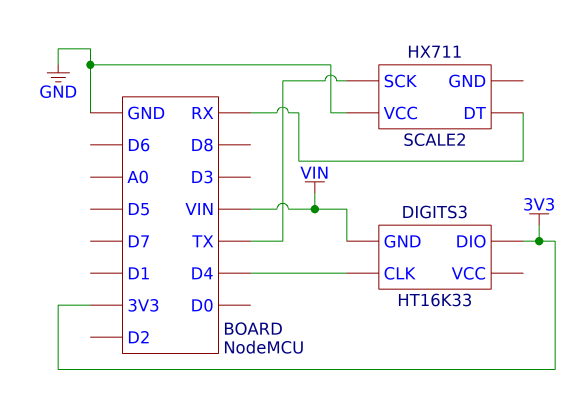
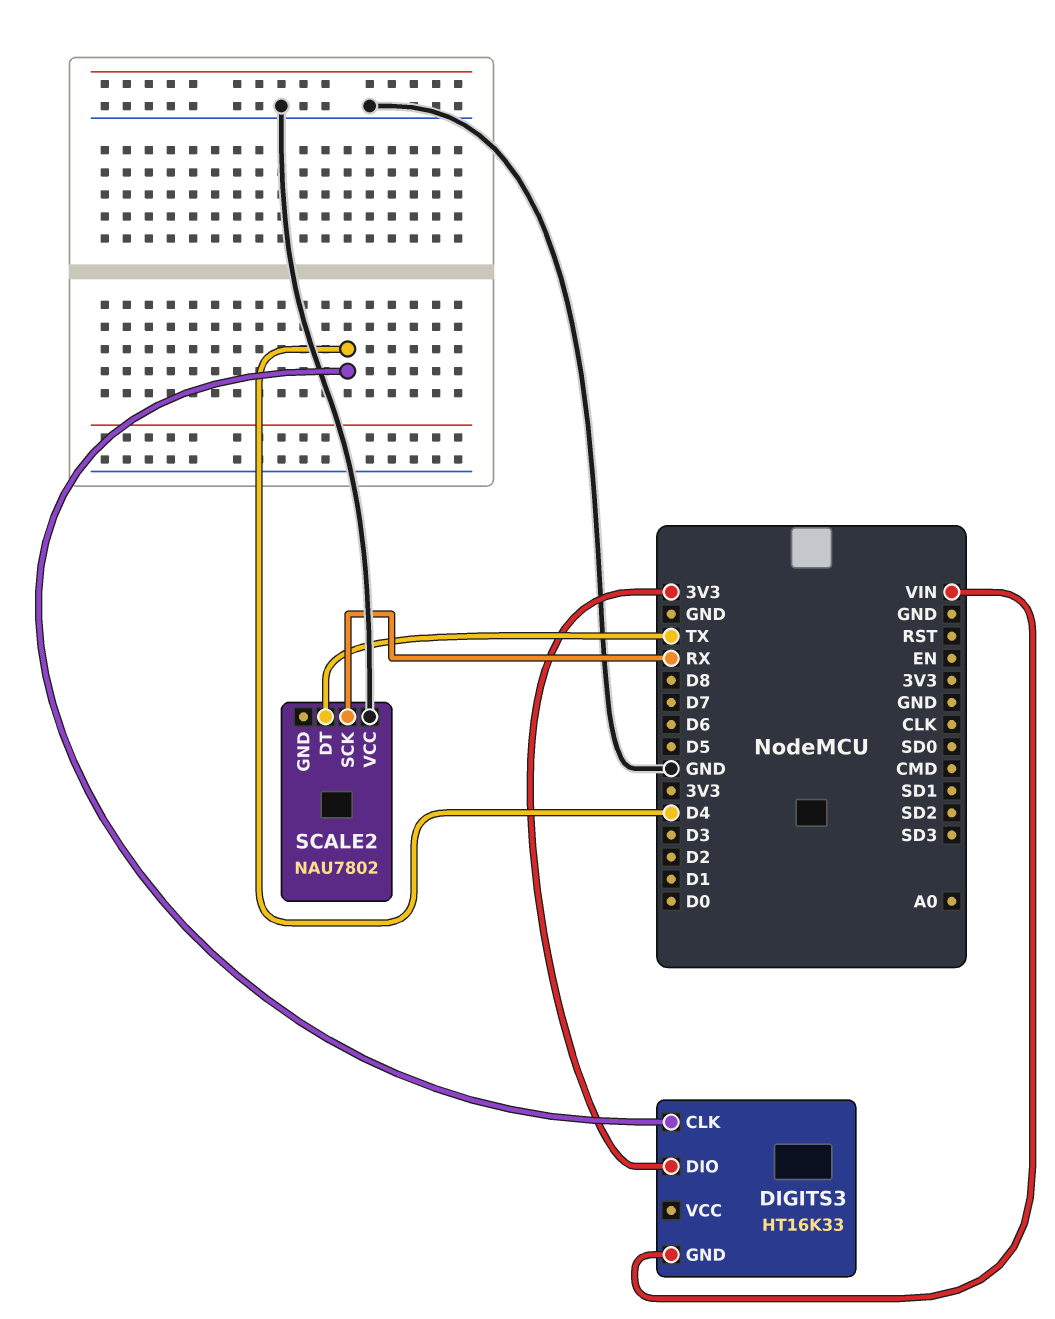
SCALE2: HX711 -> NAU7802
SCALE2 pin DT: RX -> TX
SCALE2 pin SCK: TX -> RX

